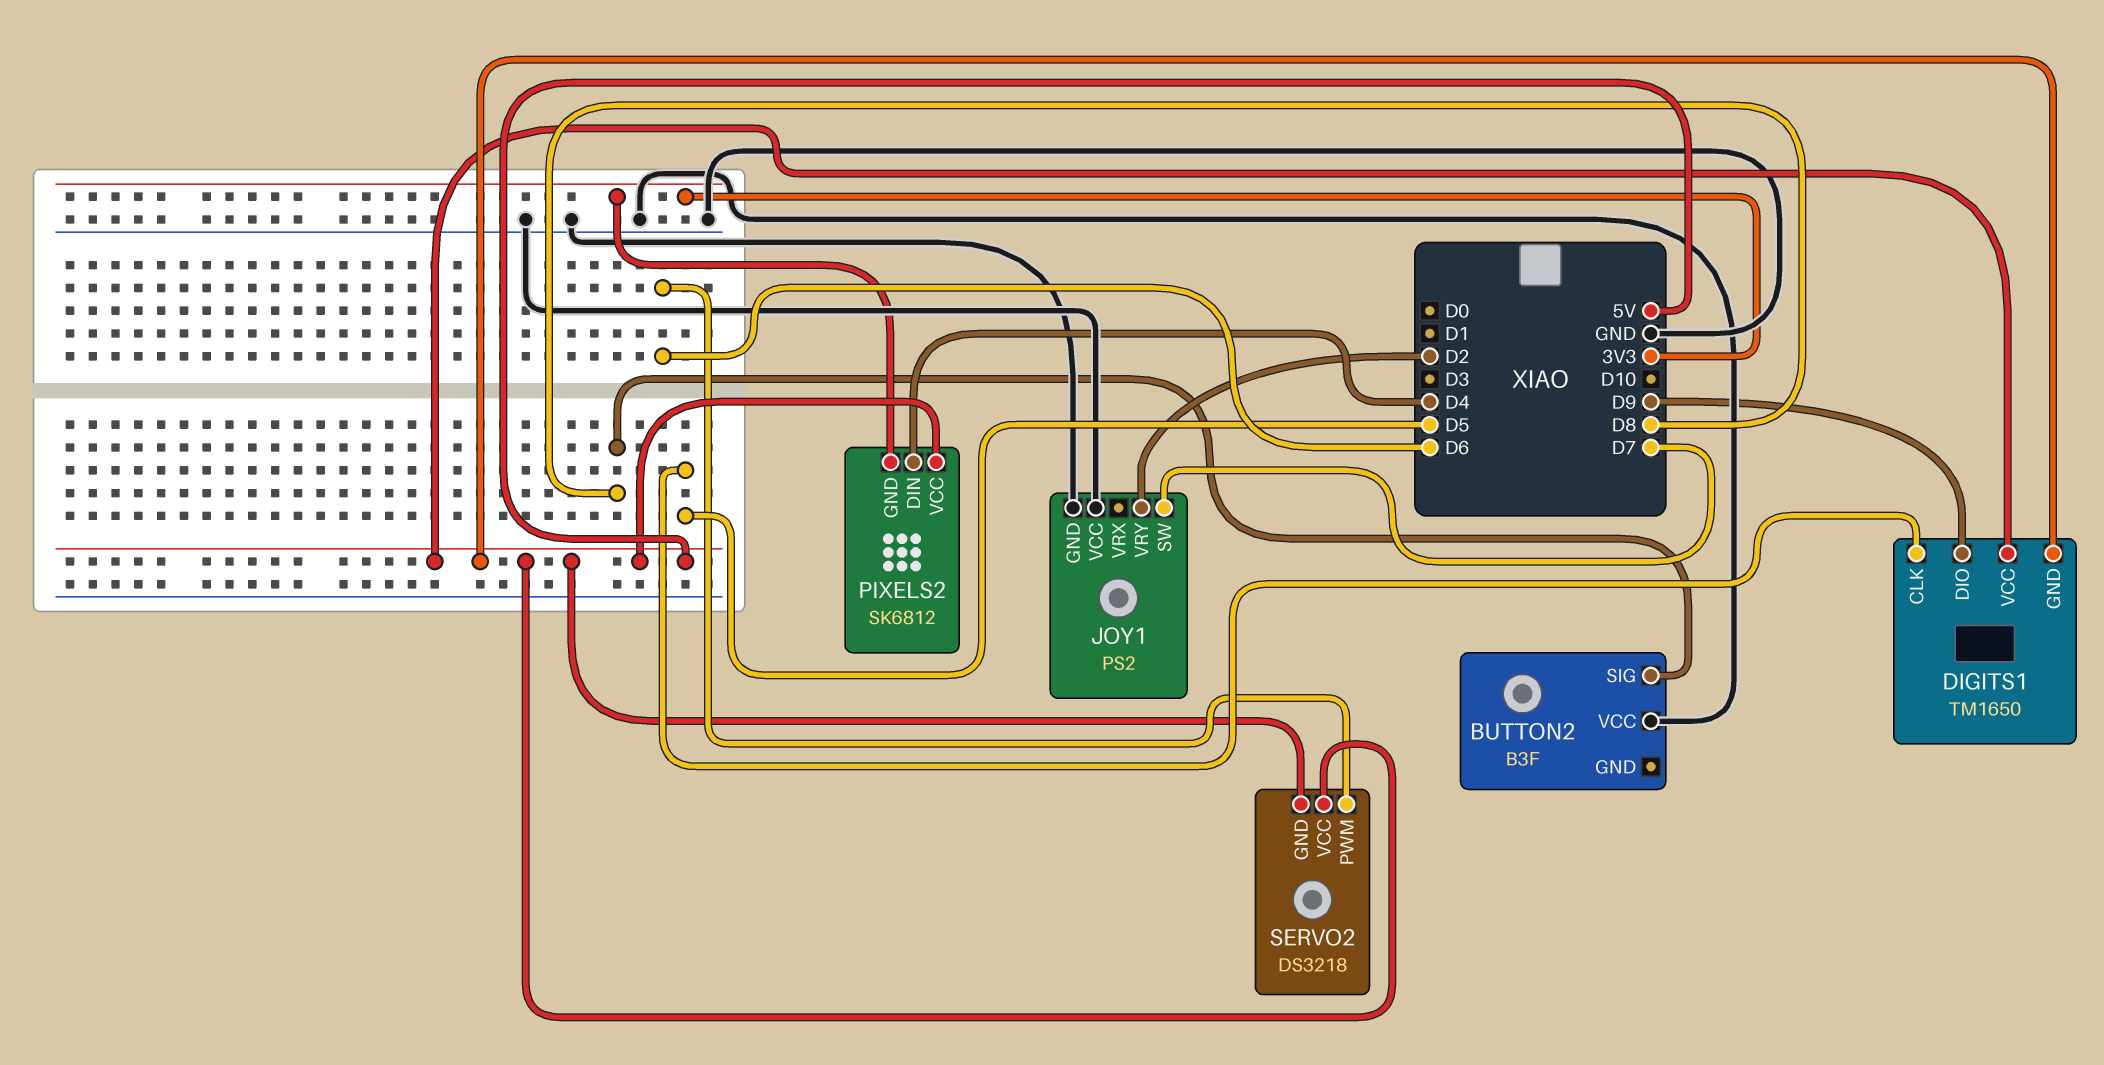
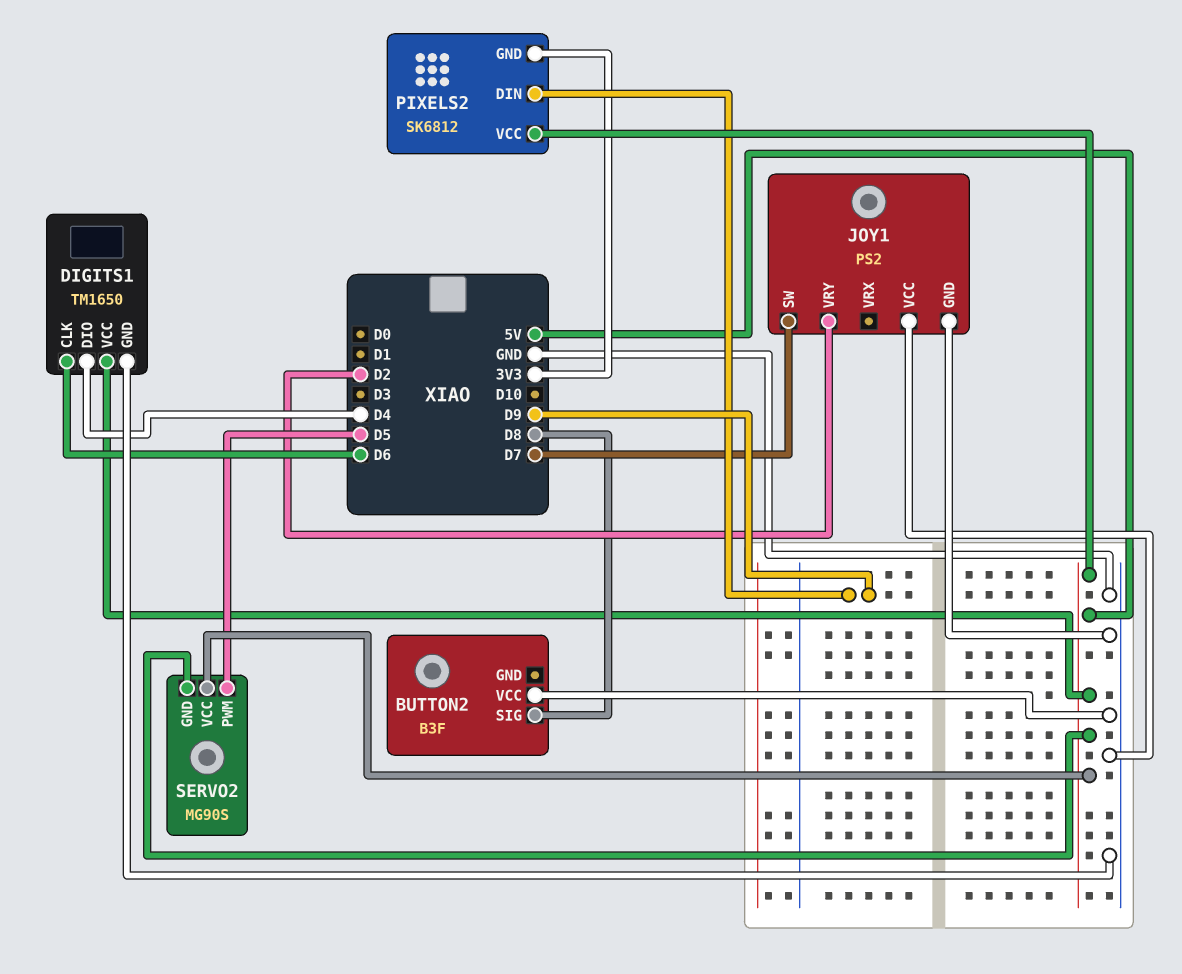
DIGITS1 pin CLK: D5 -> D6
DIGITS1 pin DIO: D9 -> D4
DIGITS1 pin GND: 5V -> GND
PIXELS2 pin DIN: D4 -> D9
SERVO2: DS3218 -> MG90S
SERVO2 pin PWM: D6 -> D5

